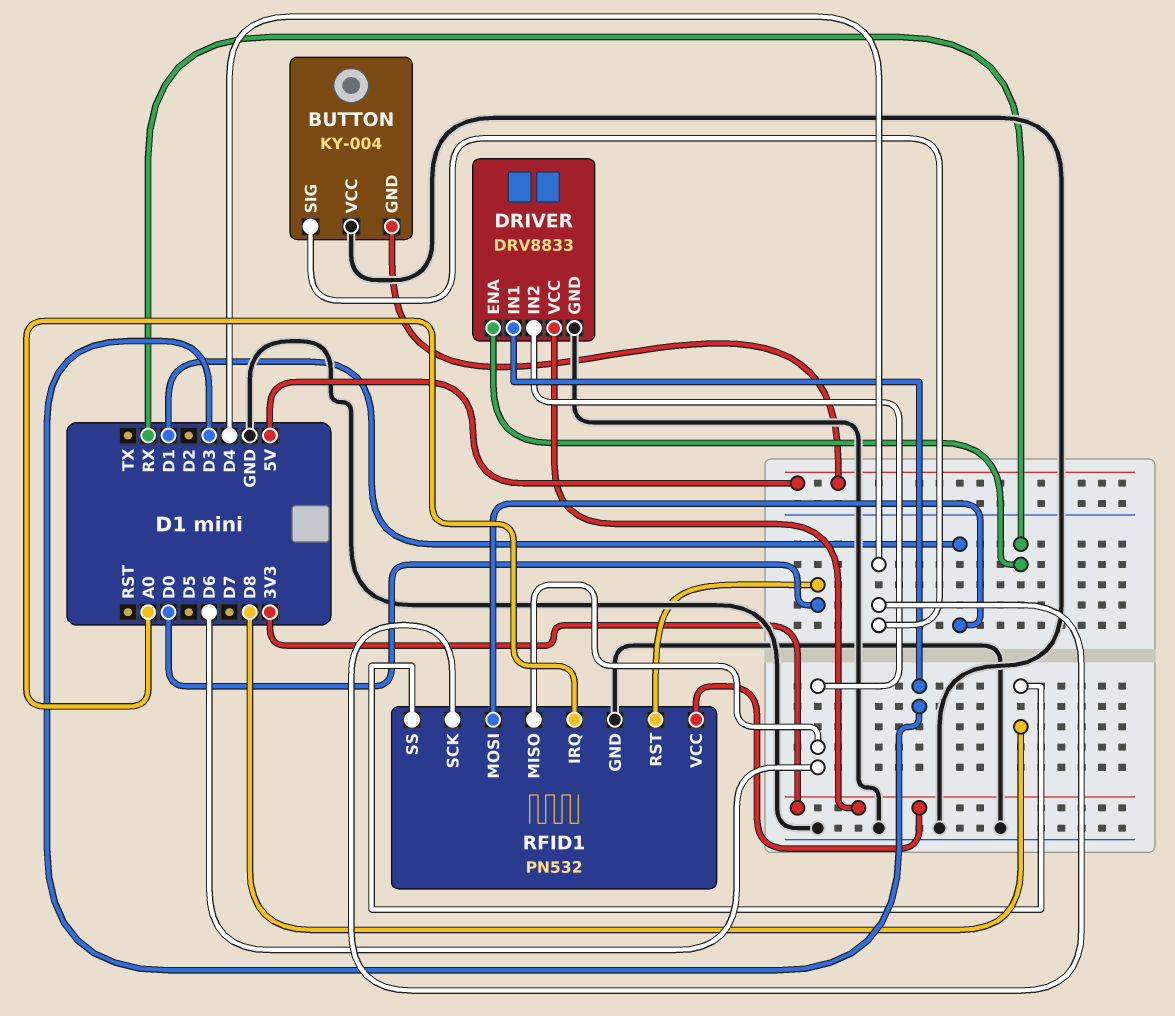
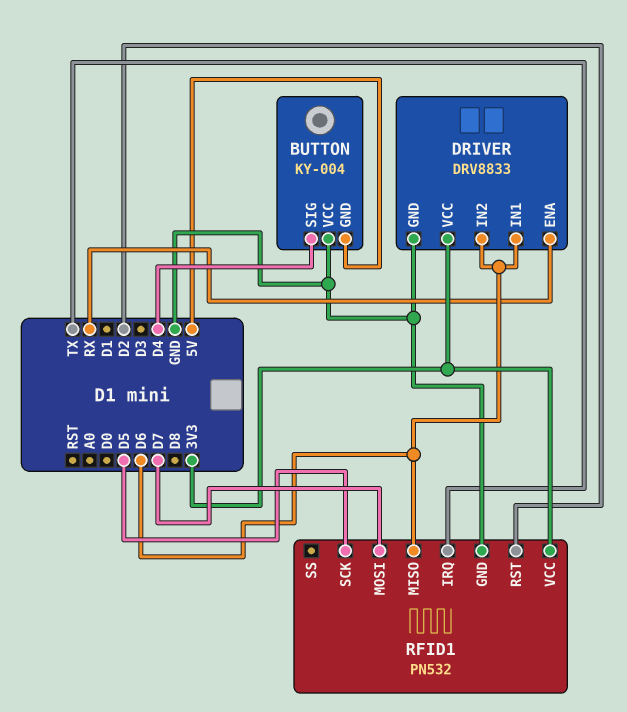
DRIVER pin IN1: D3 -> D6
RFID1 pin IRQ: A0 -> TX
RFID1 pin MOSI: D1 -> D7
RFID1 pin RST: D0 -> D2
RFID1 pin SCK: D4 -> D5
RFID1 pin SS: D8 -> none

